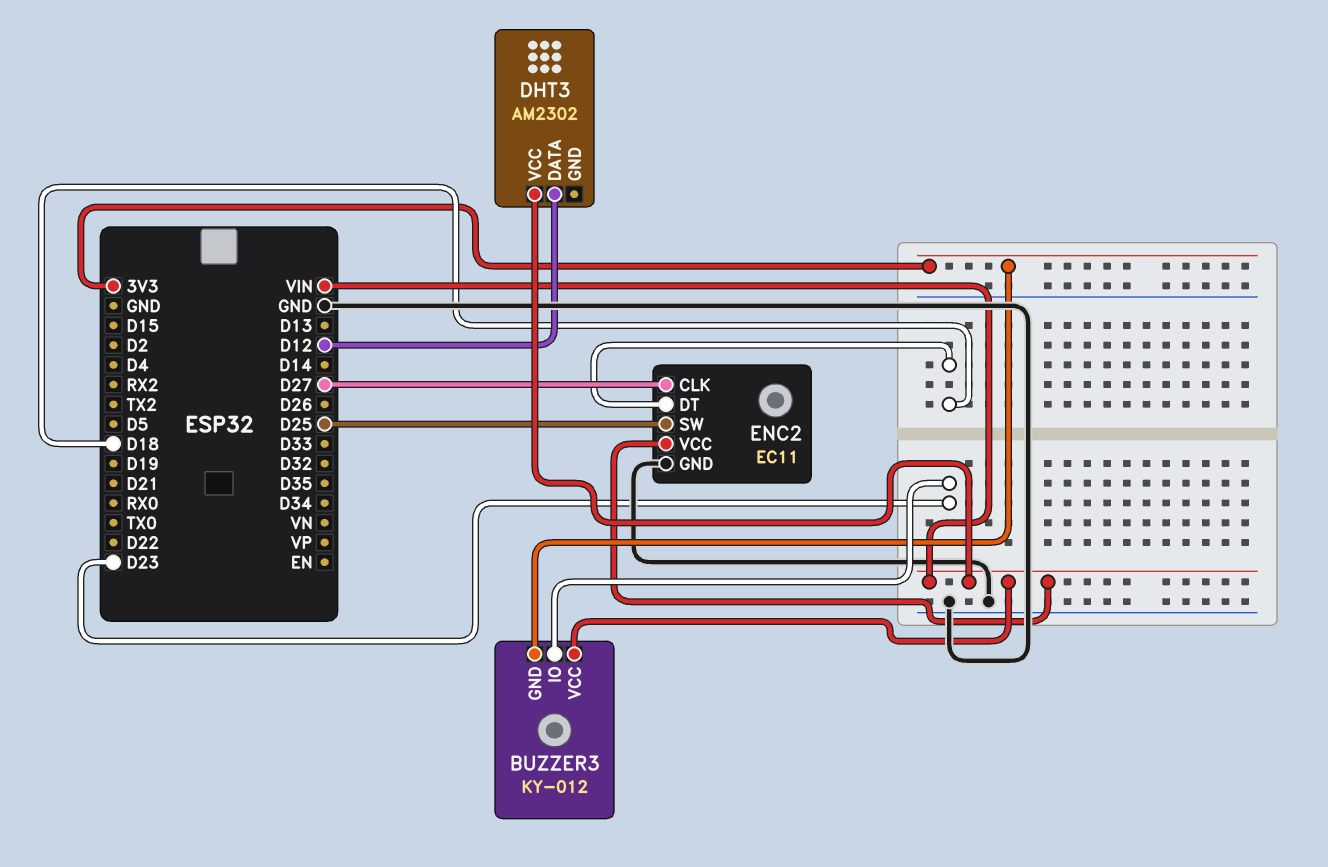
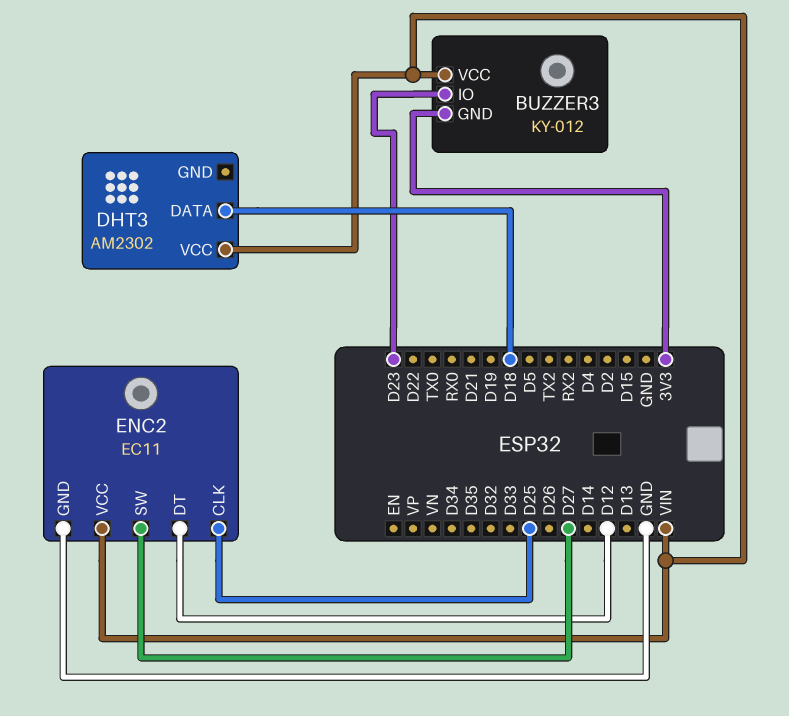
DHT3 pin DATA: D12 -> D18
ENC2 pin CLK: D27 -> D25
ENC2 pin DT: D18 -> D12
ENC2 pin SW: D25 -> D27

